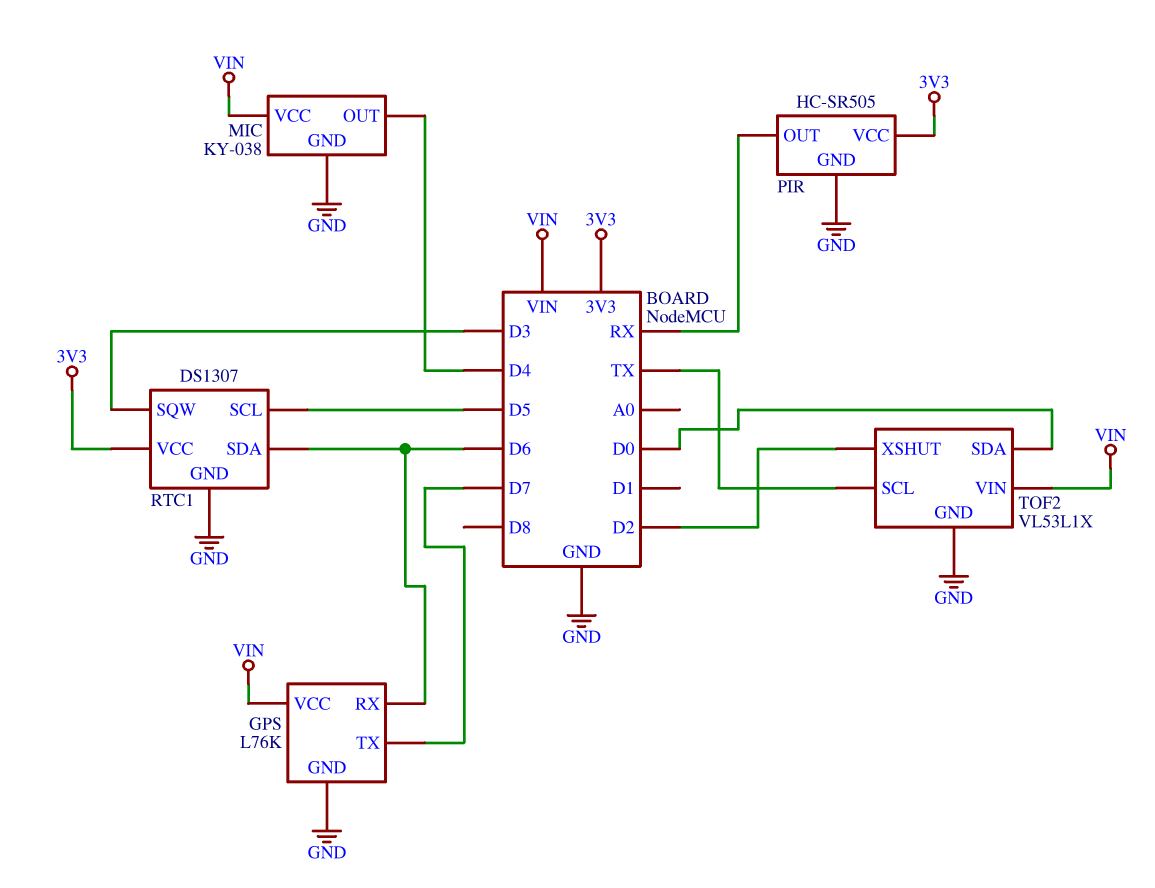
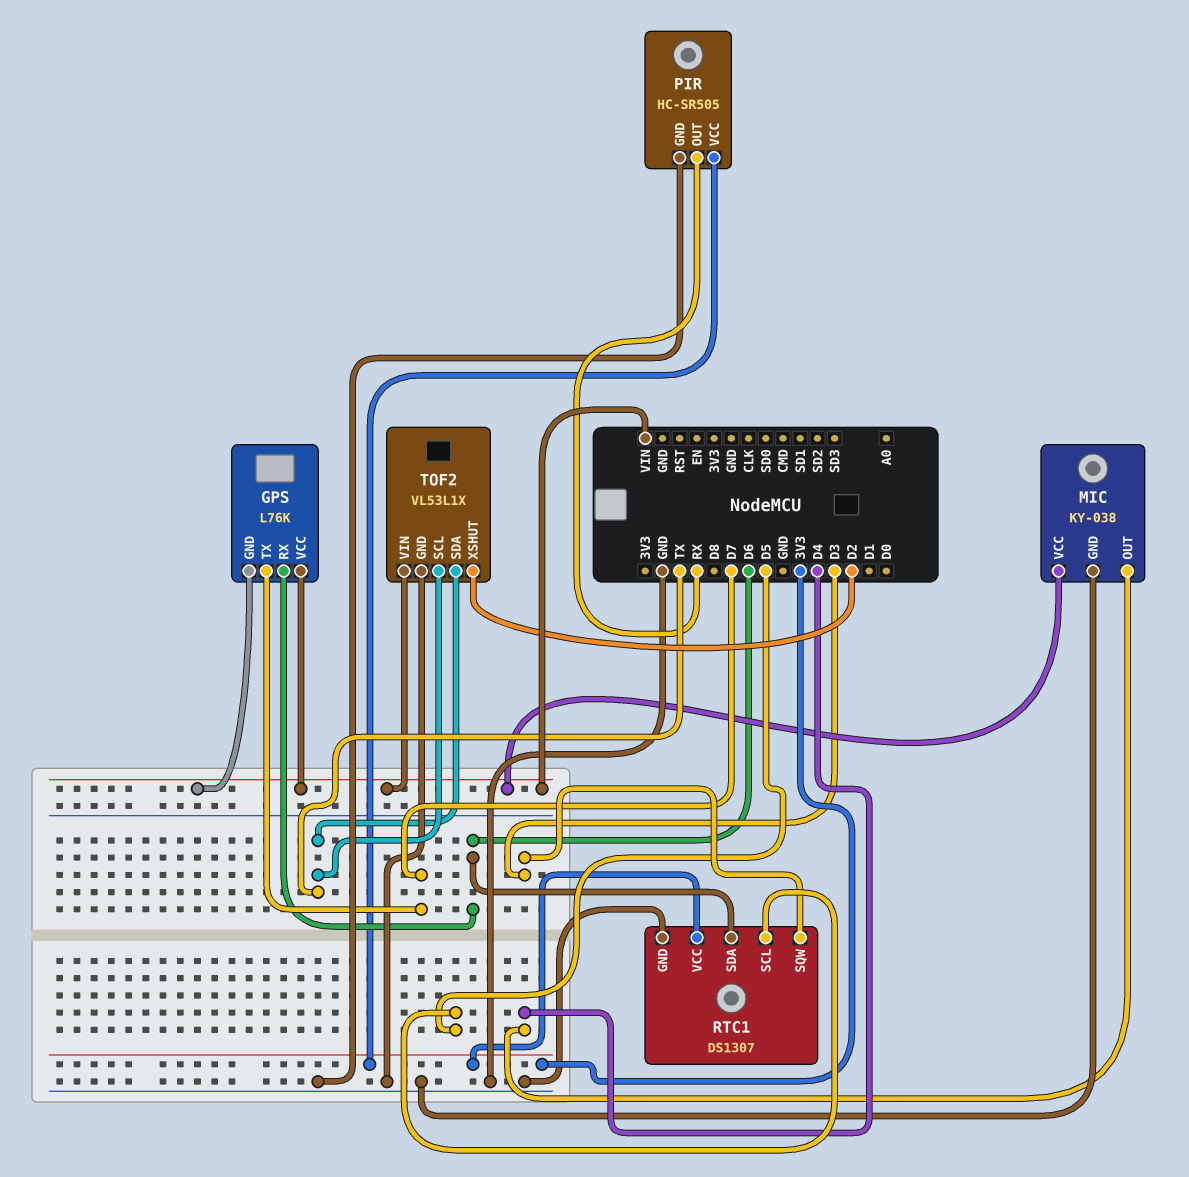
GPS pin GND: GND -> VIN
TOF2 pin SDA: D0 -> TX

